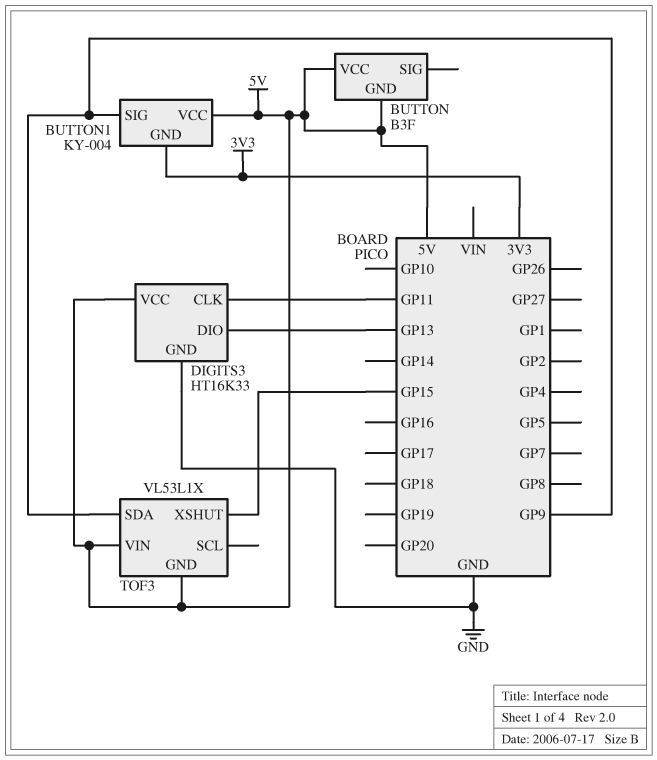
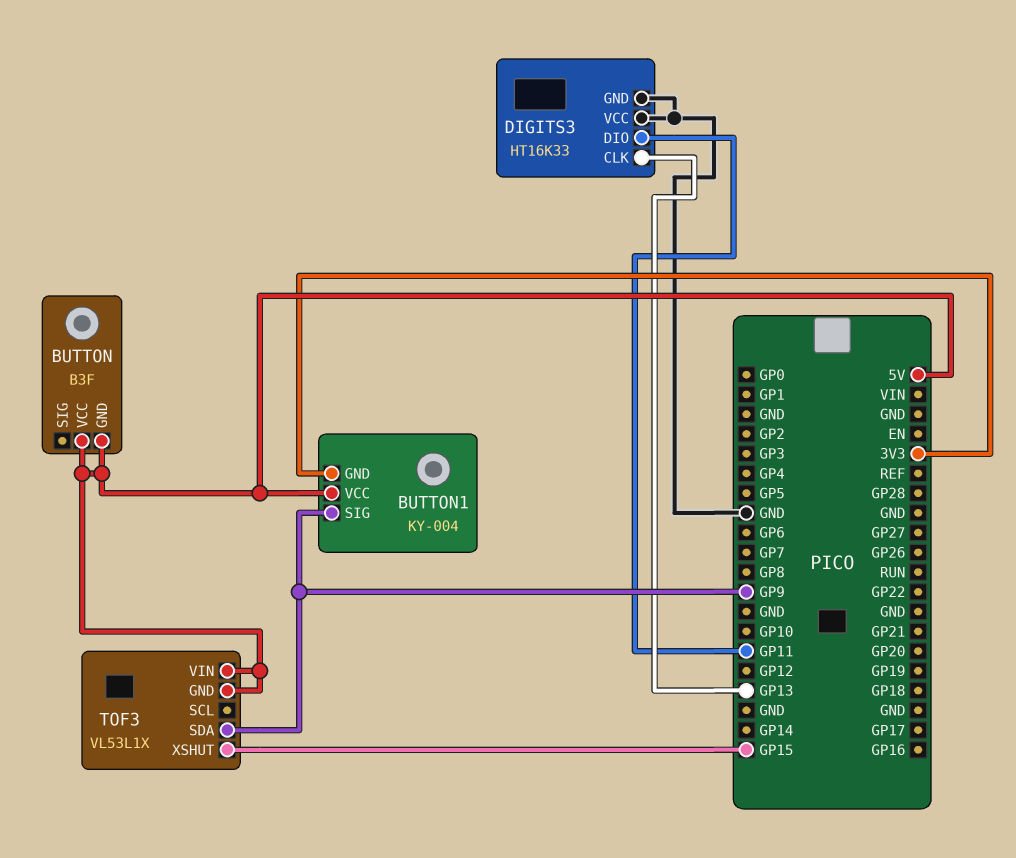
DIGITS3 pin CLK: GP11 -> GP13
DIGITS3 pin DIO: GP13 -> GP11
DIGITS3 pin VCC: 5V -> GND

